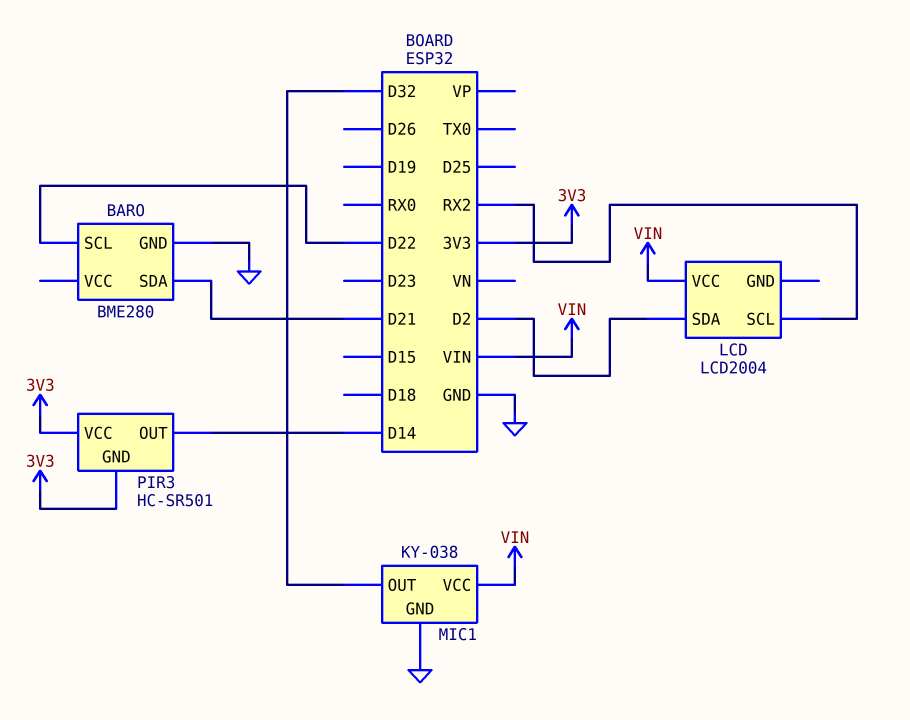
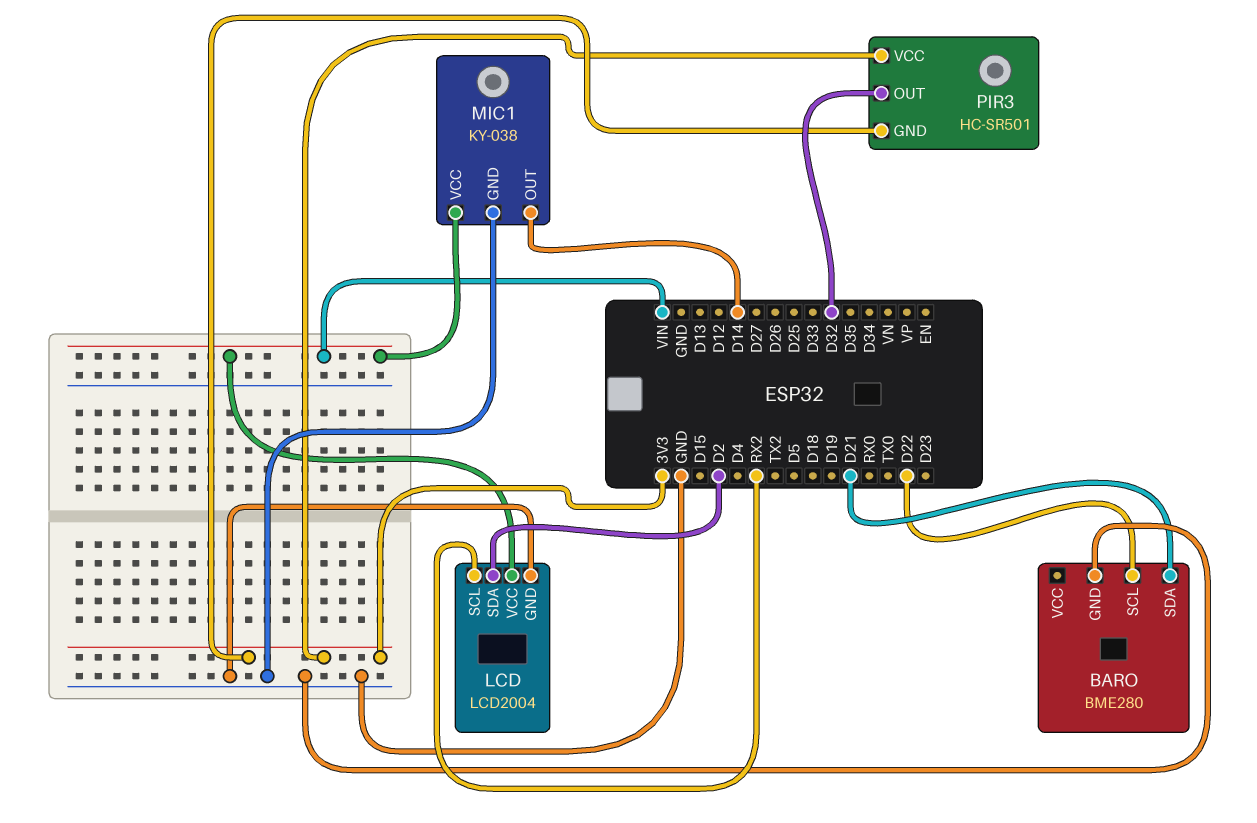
LCD pin GND: none -> GND
MIC1 pin OUT: D32 -> D14
PIR3 pin OUT: D14 -> D32

